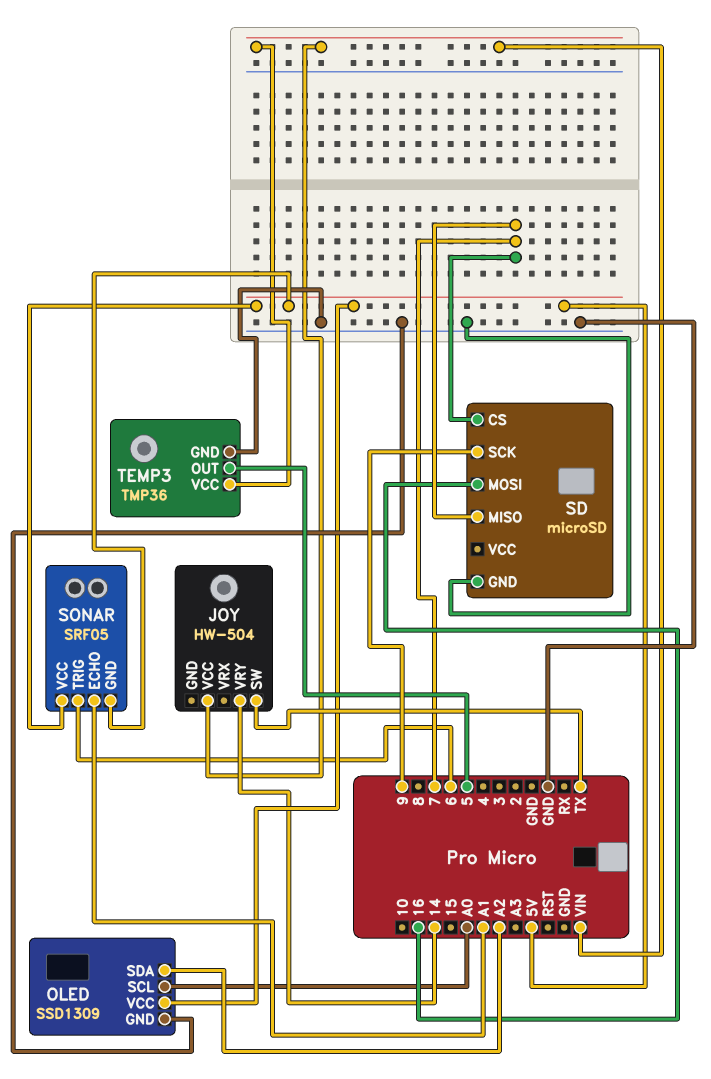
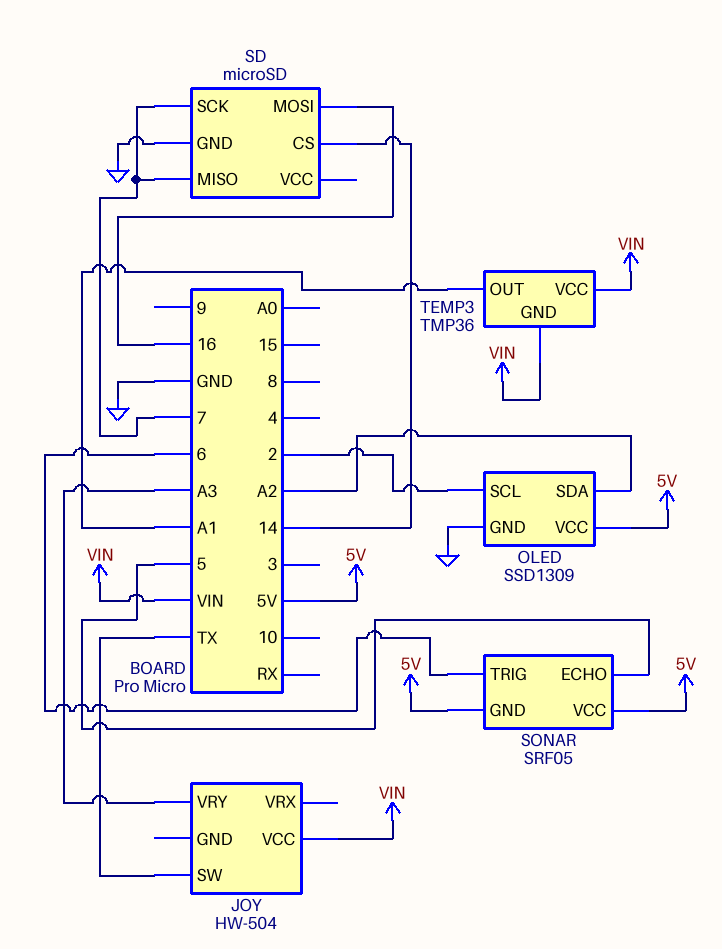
JOY pin VRY: 14 -> A3
OLED pin SCL: A0 -> 2
SD pin CS: 7 -> 14
SD pin SCK: 9 -> 7
SONAR pin ECHO: A1 -> 5
TEMP3 pin GND: GND -> VIN
TEMP3 pin OUT: 5 -> A1

